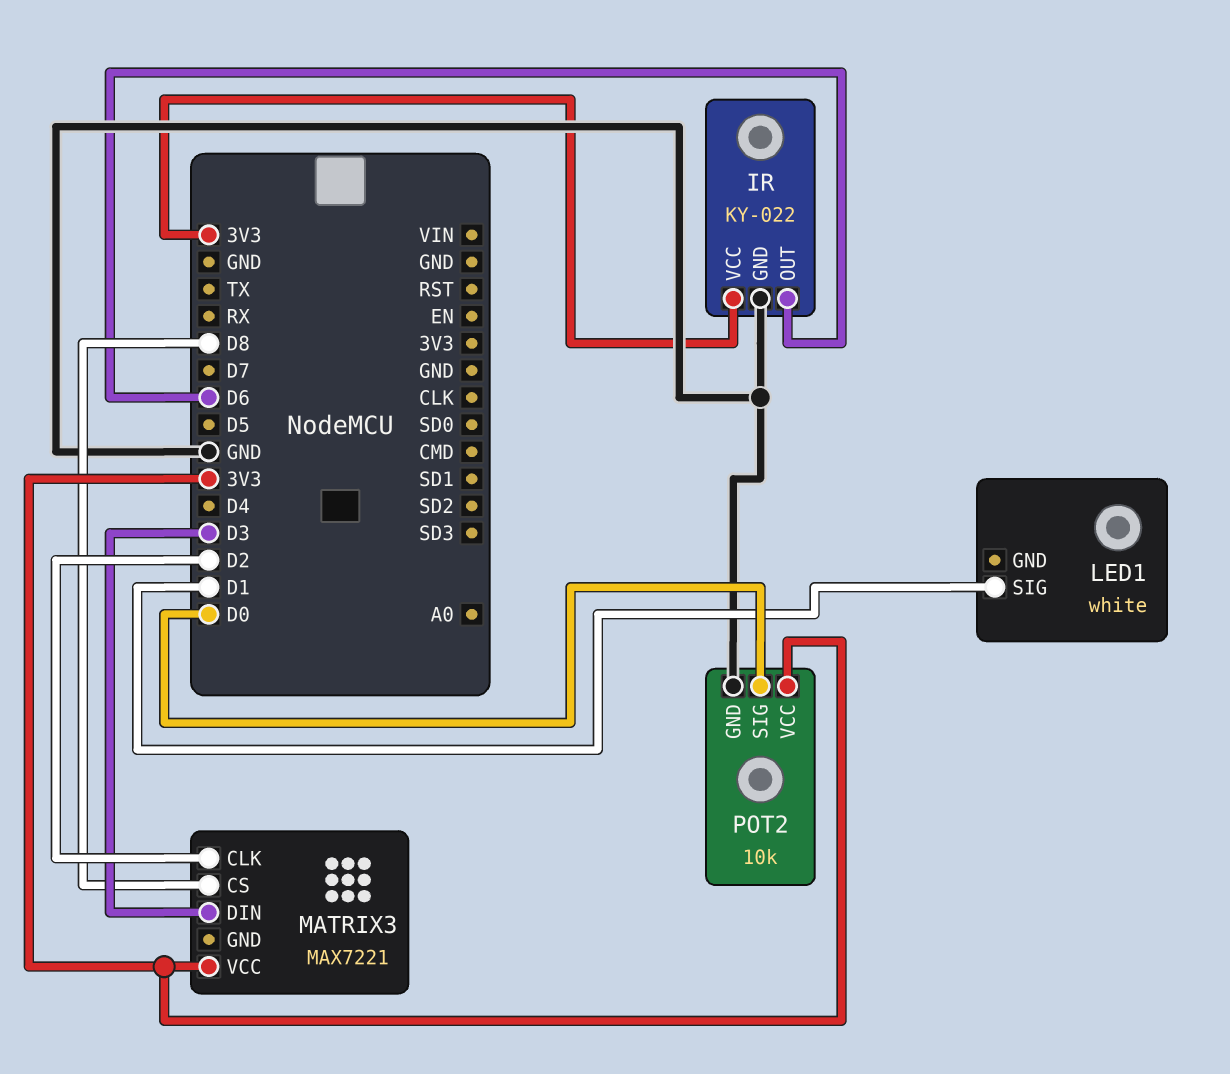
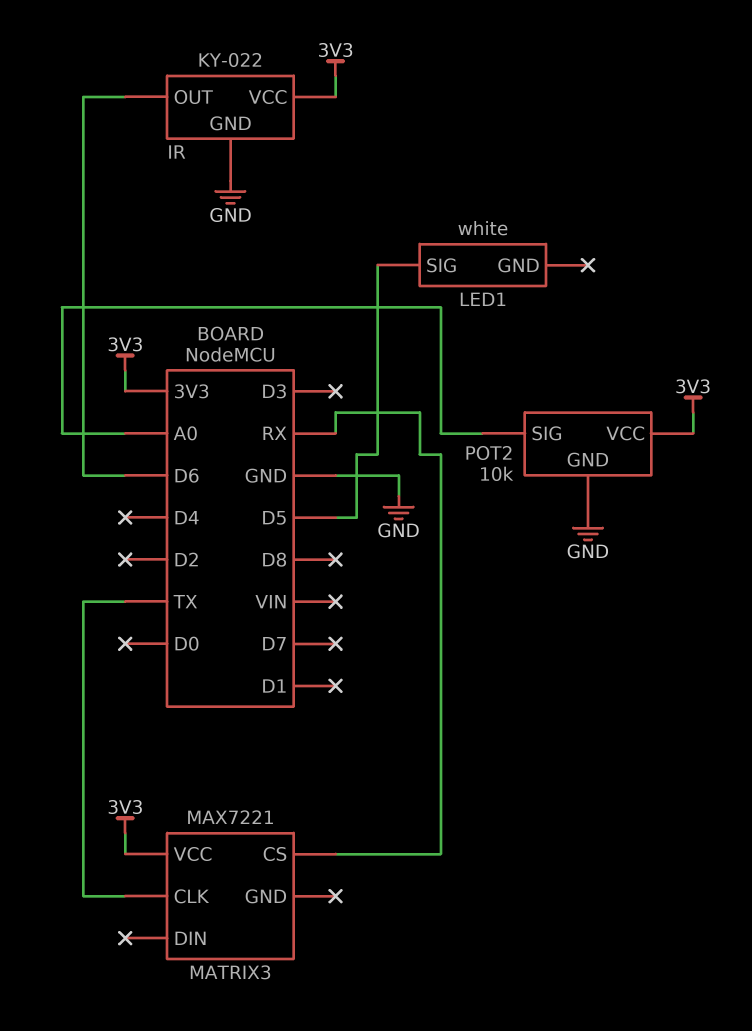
LED1 pin SIG: D1 -> D5
MATRIX3 pin CLK: D2 -> TX
MATRIX3 pin CS: D8 -> RX
MATRIX3 pin DIN: D3 -> none
POT2 pin SIG: D0 -> A0

